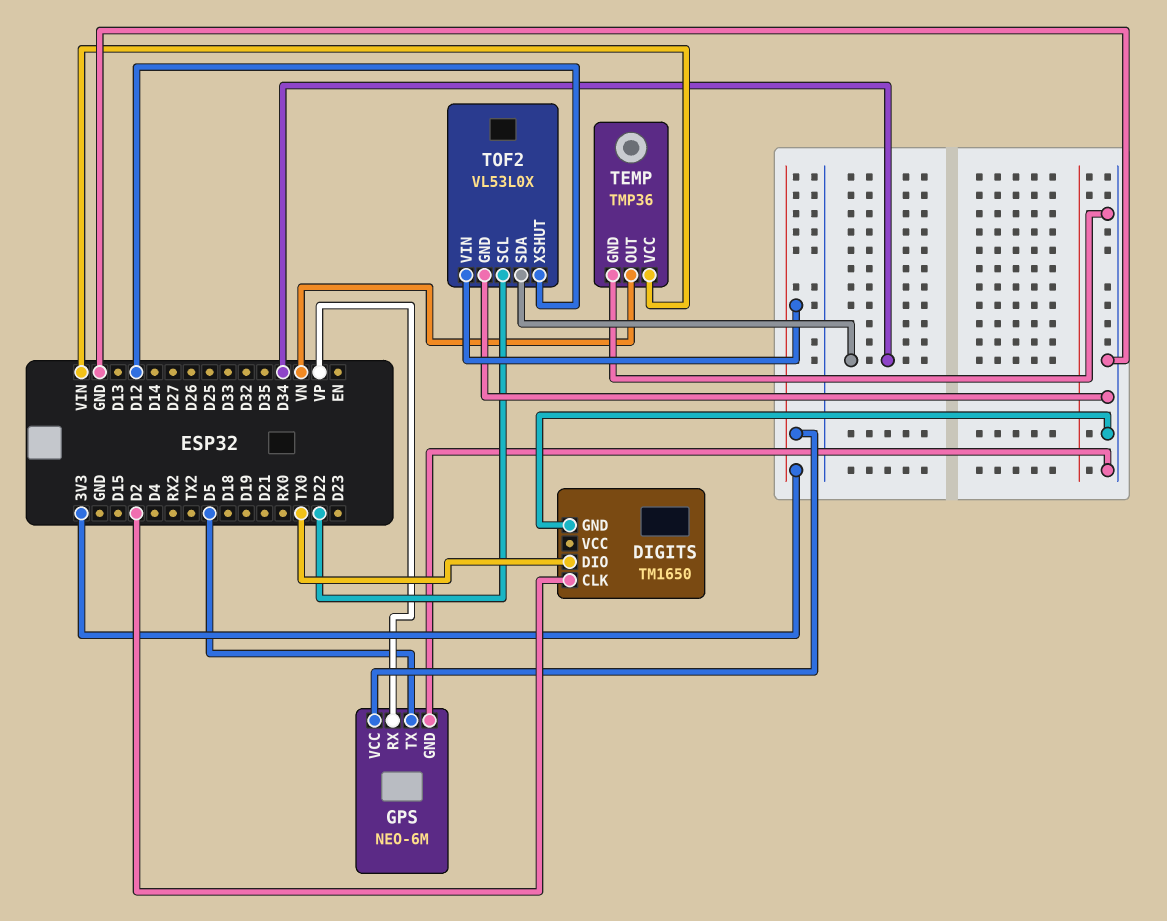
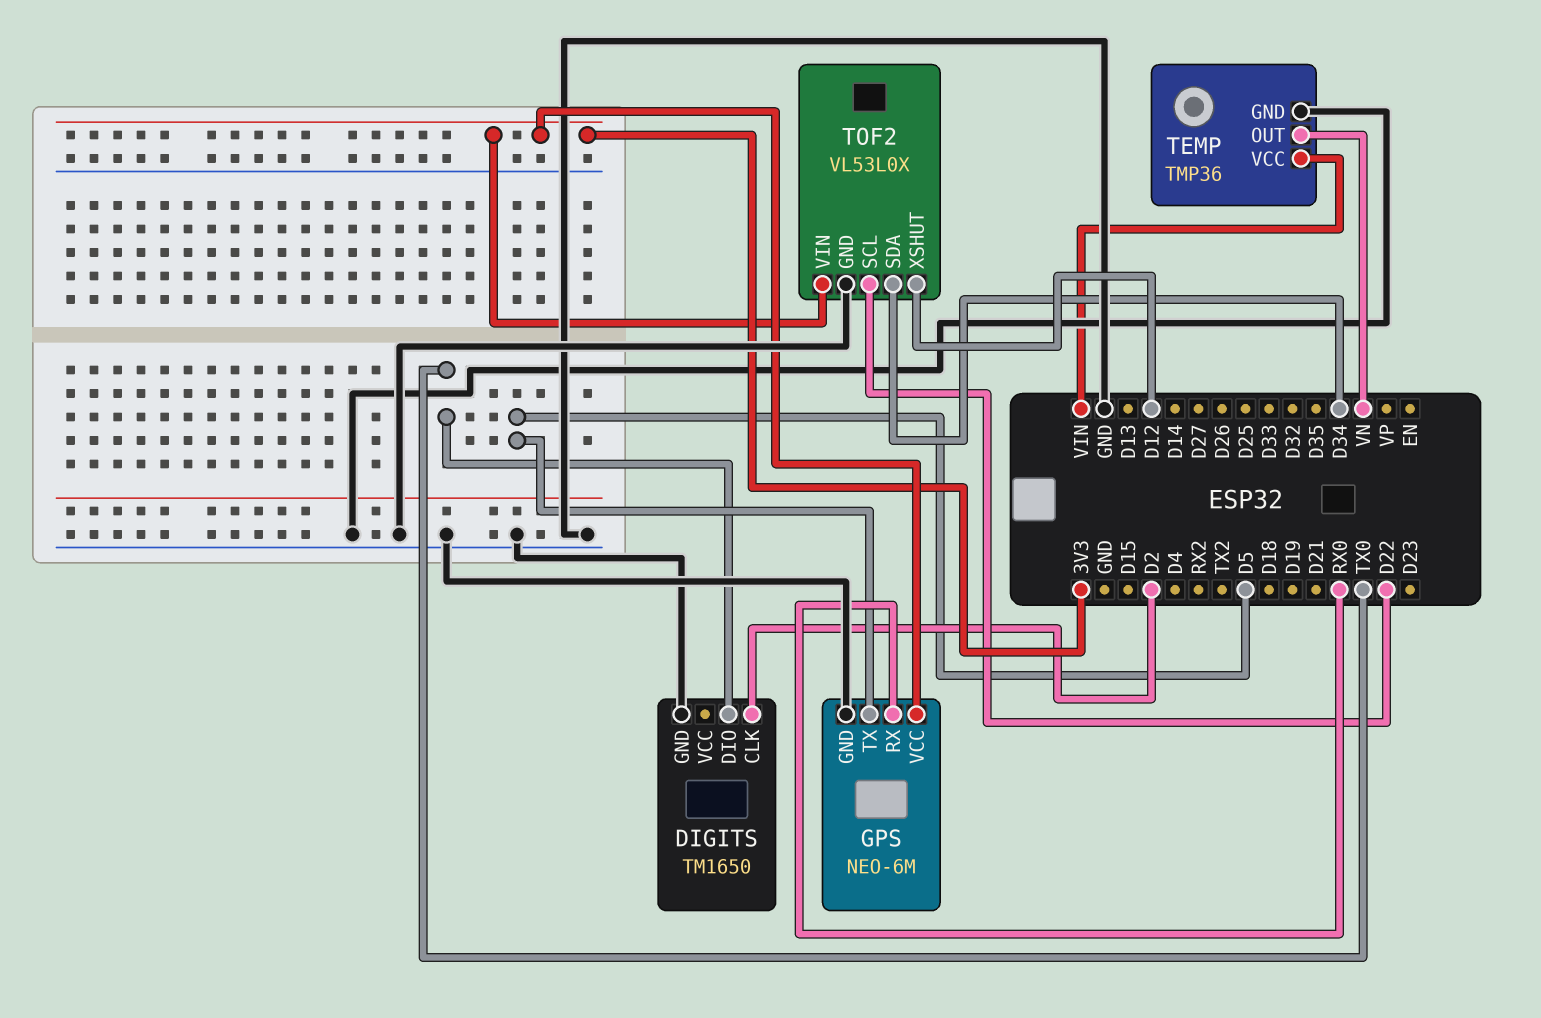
GPS pin RX: VP -> RX0

